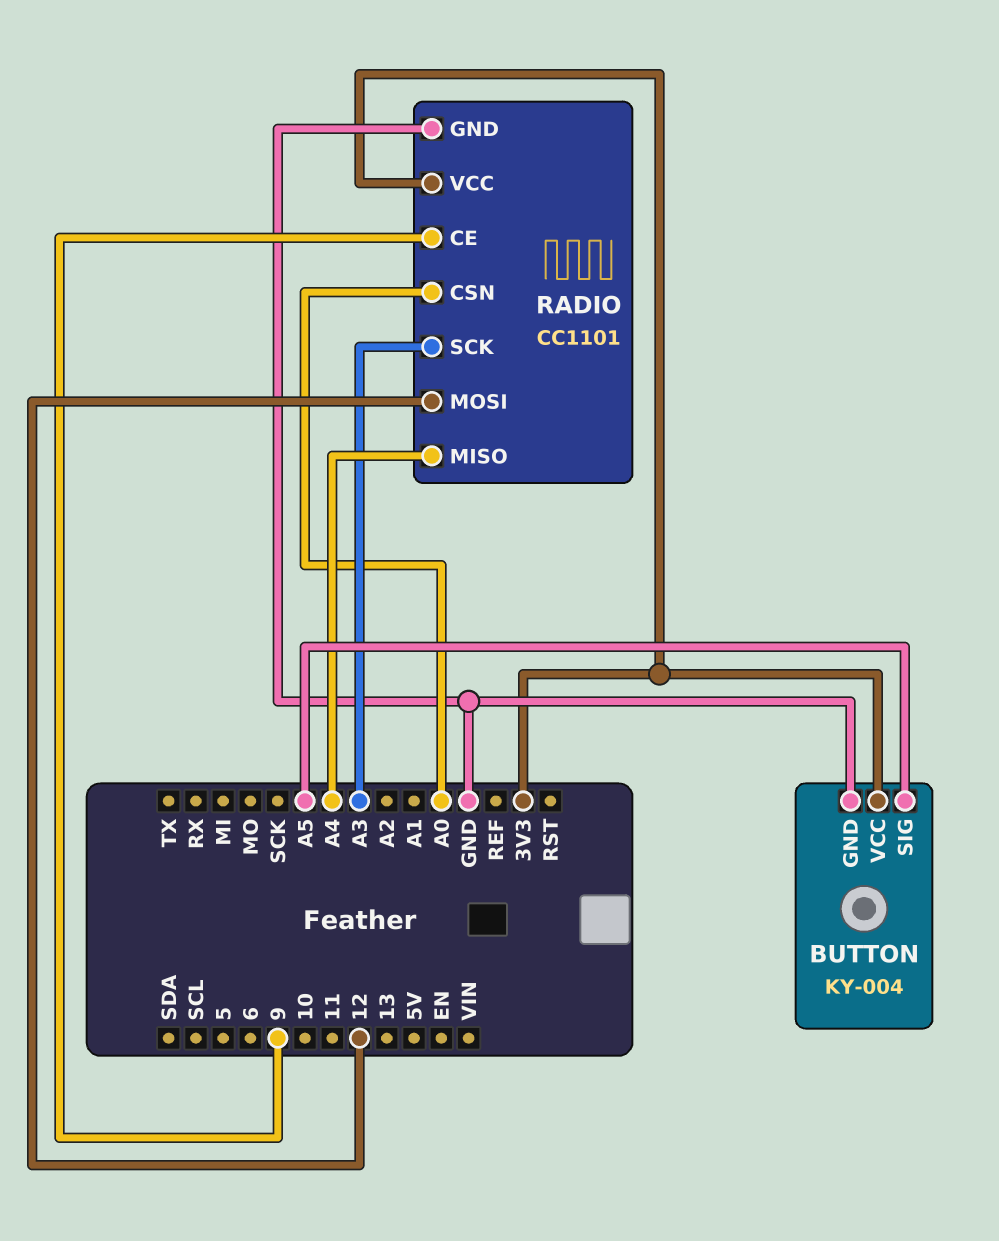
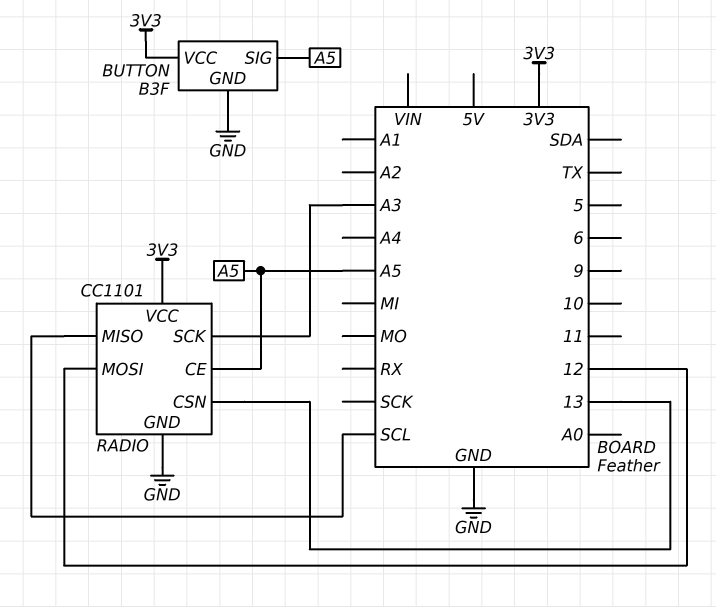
BUTTON: KY-004 -> B3F
RADIO pin CE: 9 -> A5
RADIO pin CSN: A0 -> 13
RADIO pin MISO: A4 -> SCL

